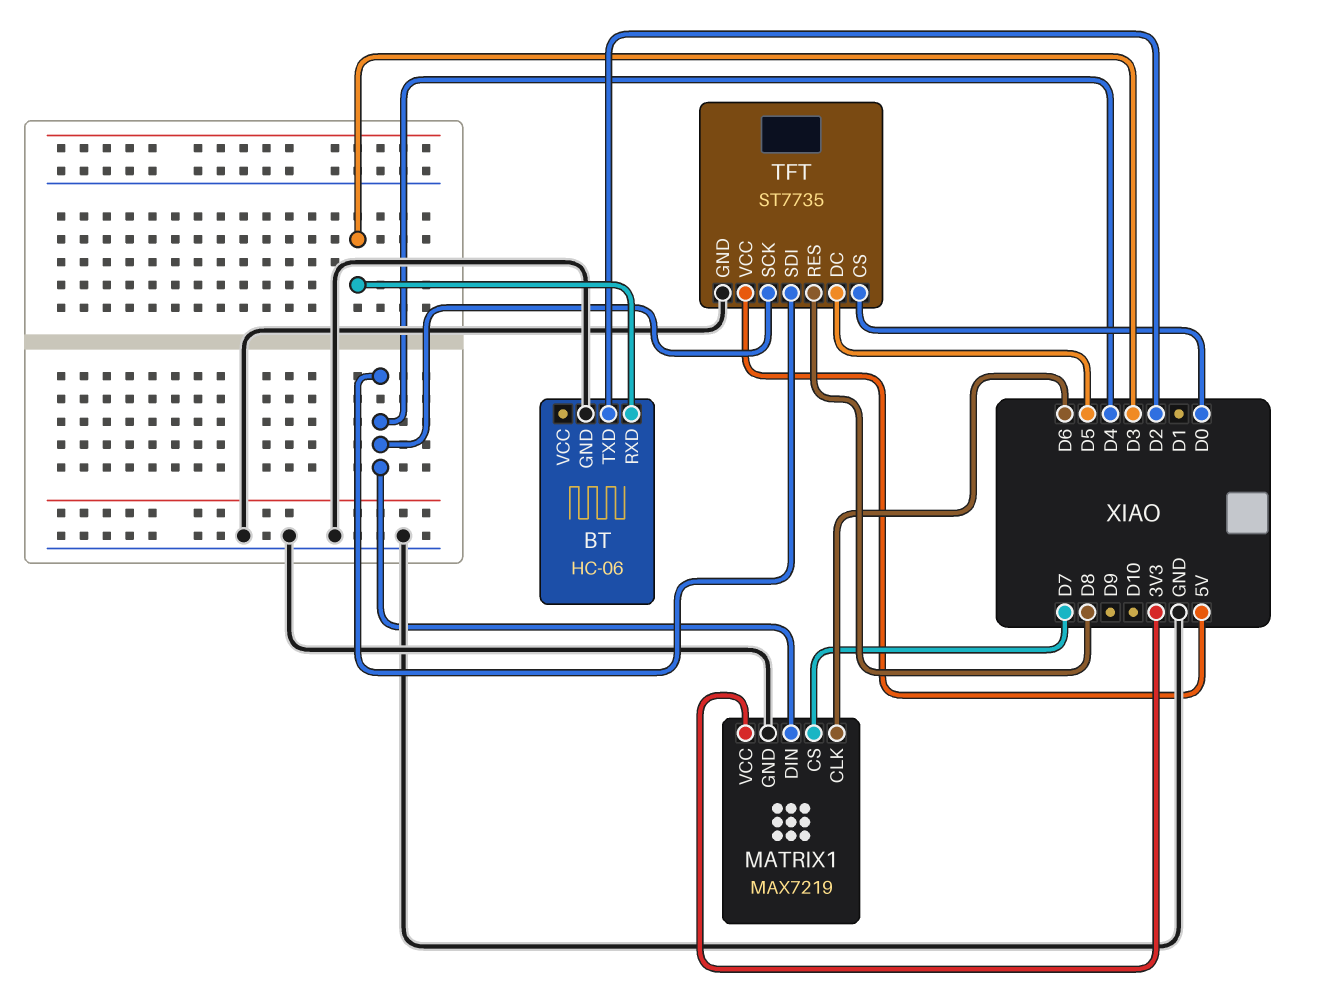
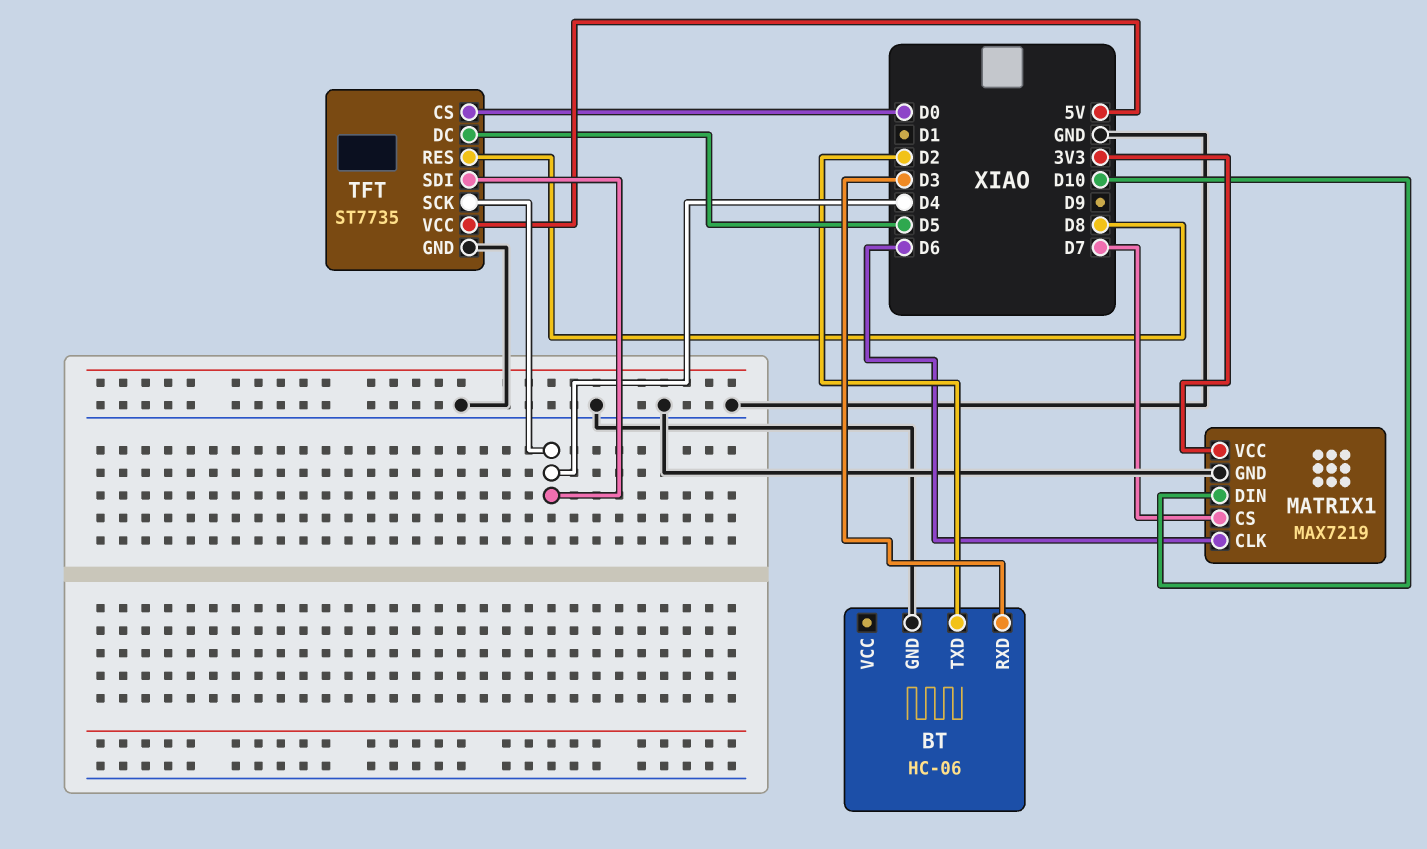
MATRIX1 pin DIN: D4 -> D10

